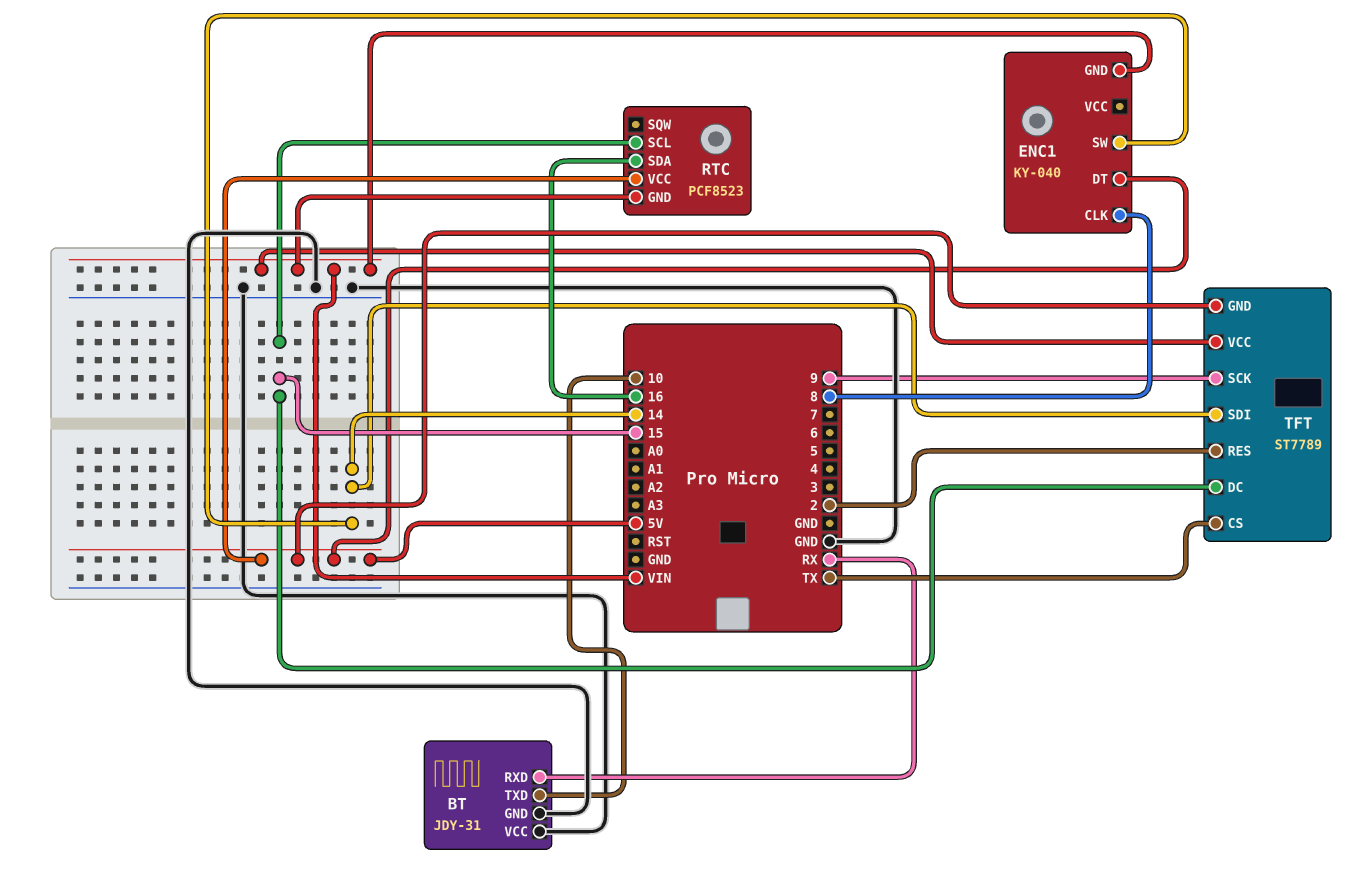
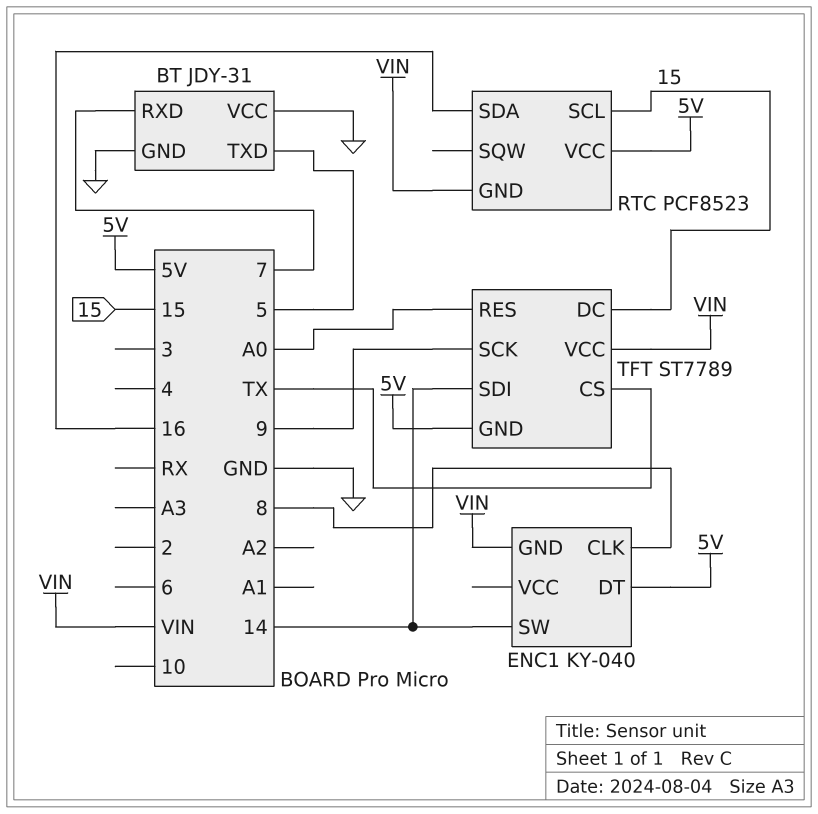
BT pin RXD: RX -> 7
BT pin TXD: 10 -> 5
TFT pin RES: 2 -> A0

